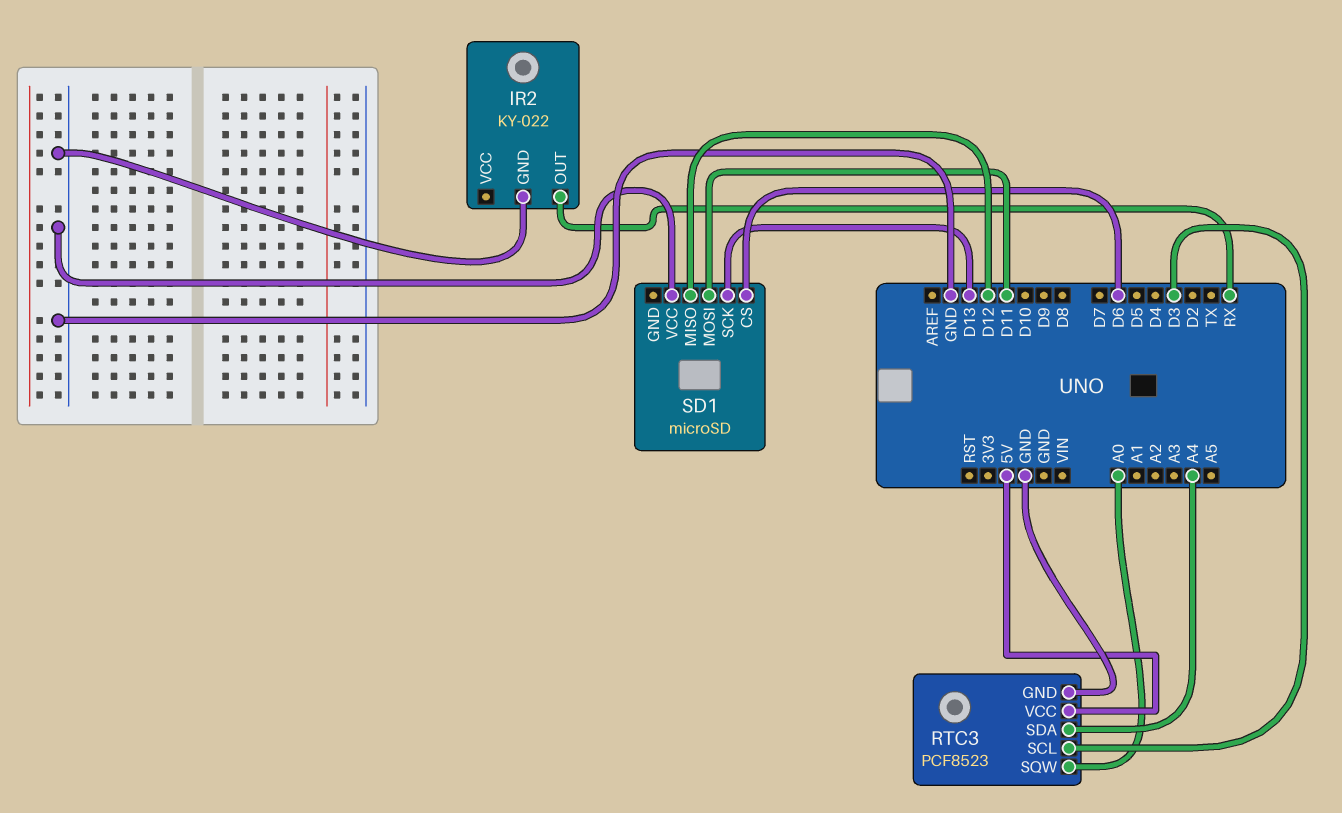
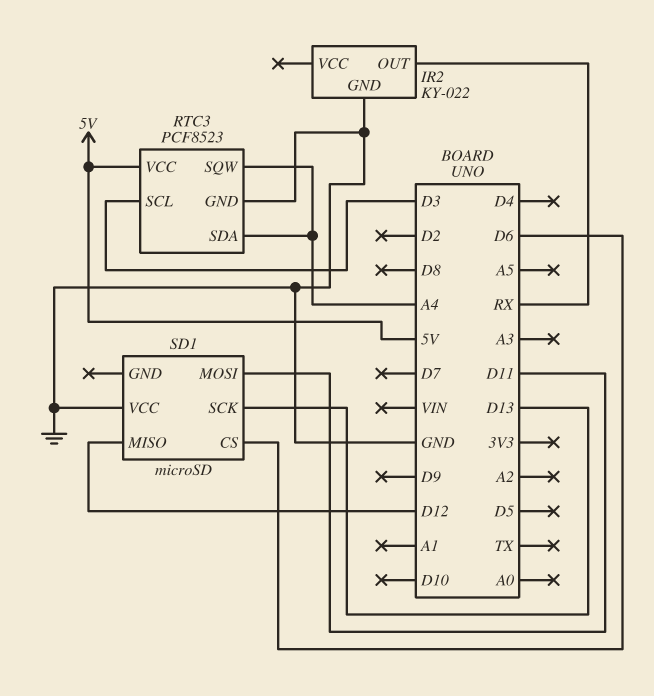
RTC3 pin SQW: A0 -> A4

